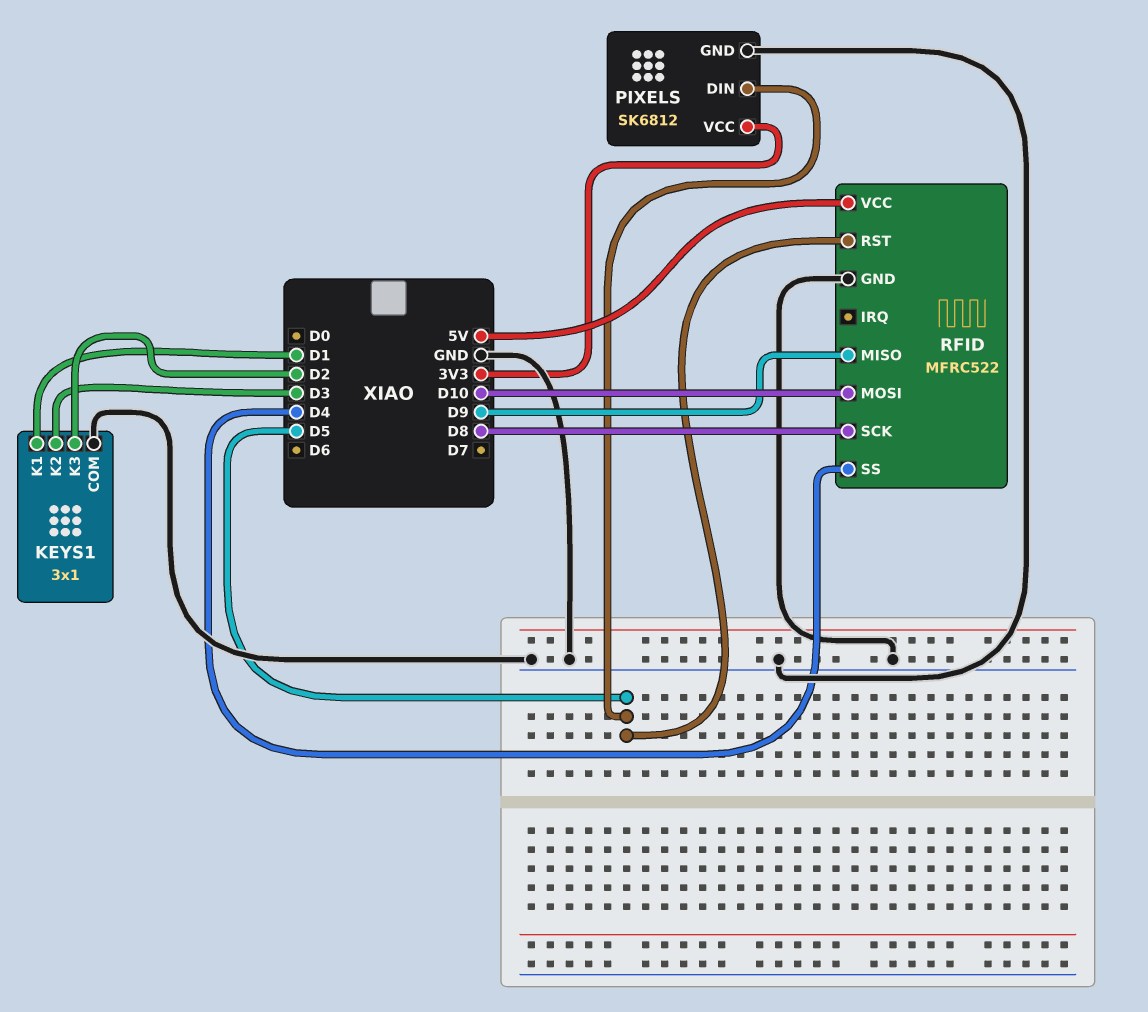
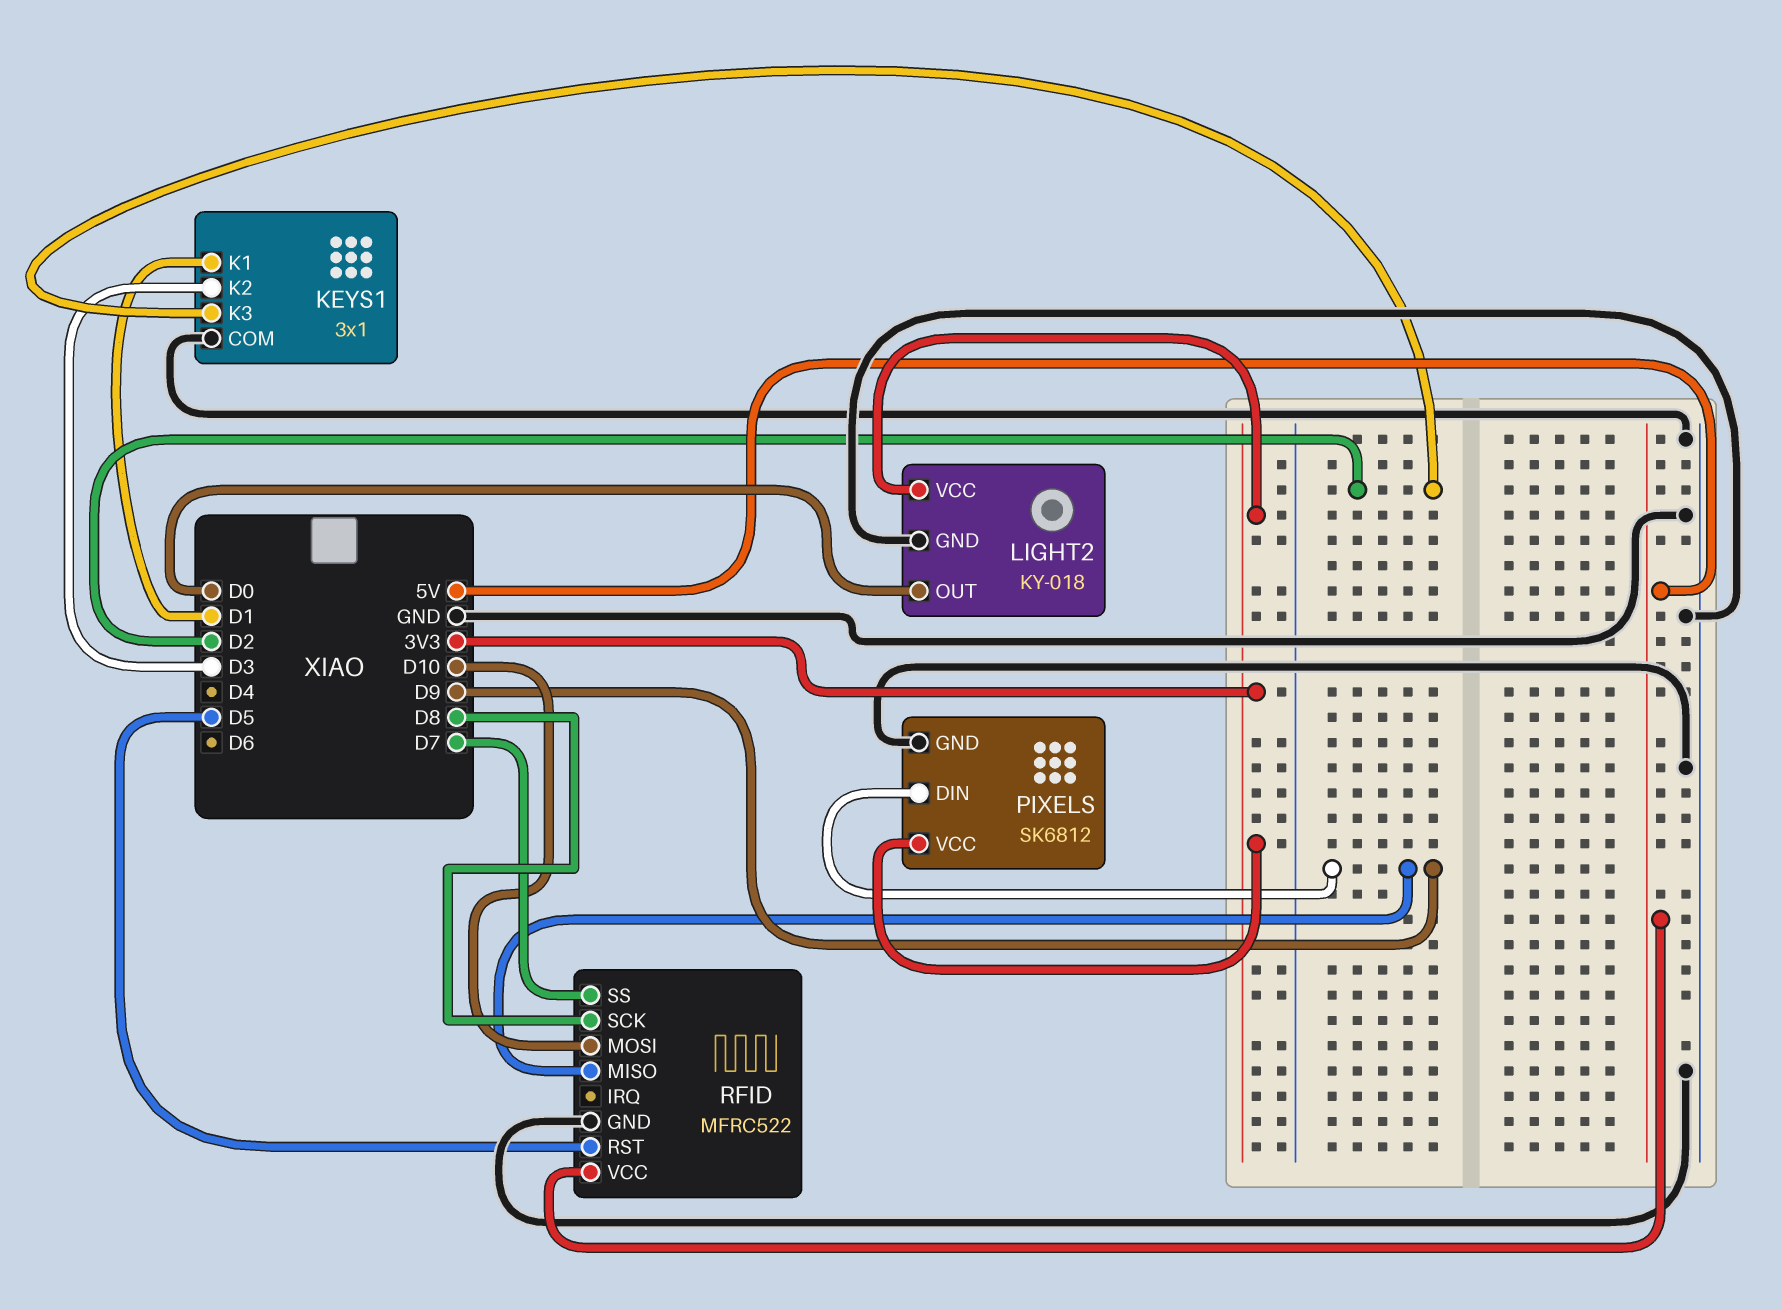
LIGHT2: none -> KY-018
LIGHT2 pin GND: none -> GND
LIGHT2 pin OUT: none -> D0
LIGHT2 pin VCC: none -> 3V3
PIXELS pin DIN: D5 -> D9
RFID pin SS: D4 -> D7

